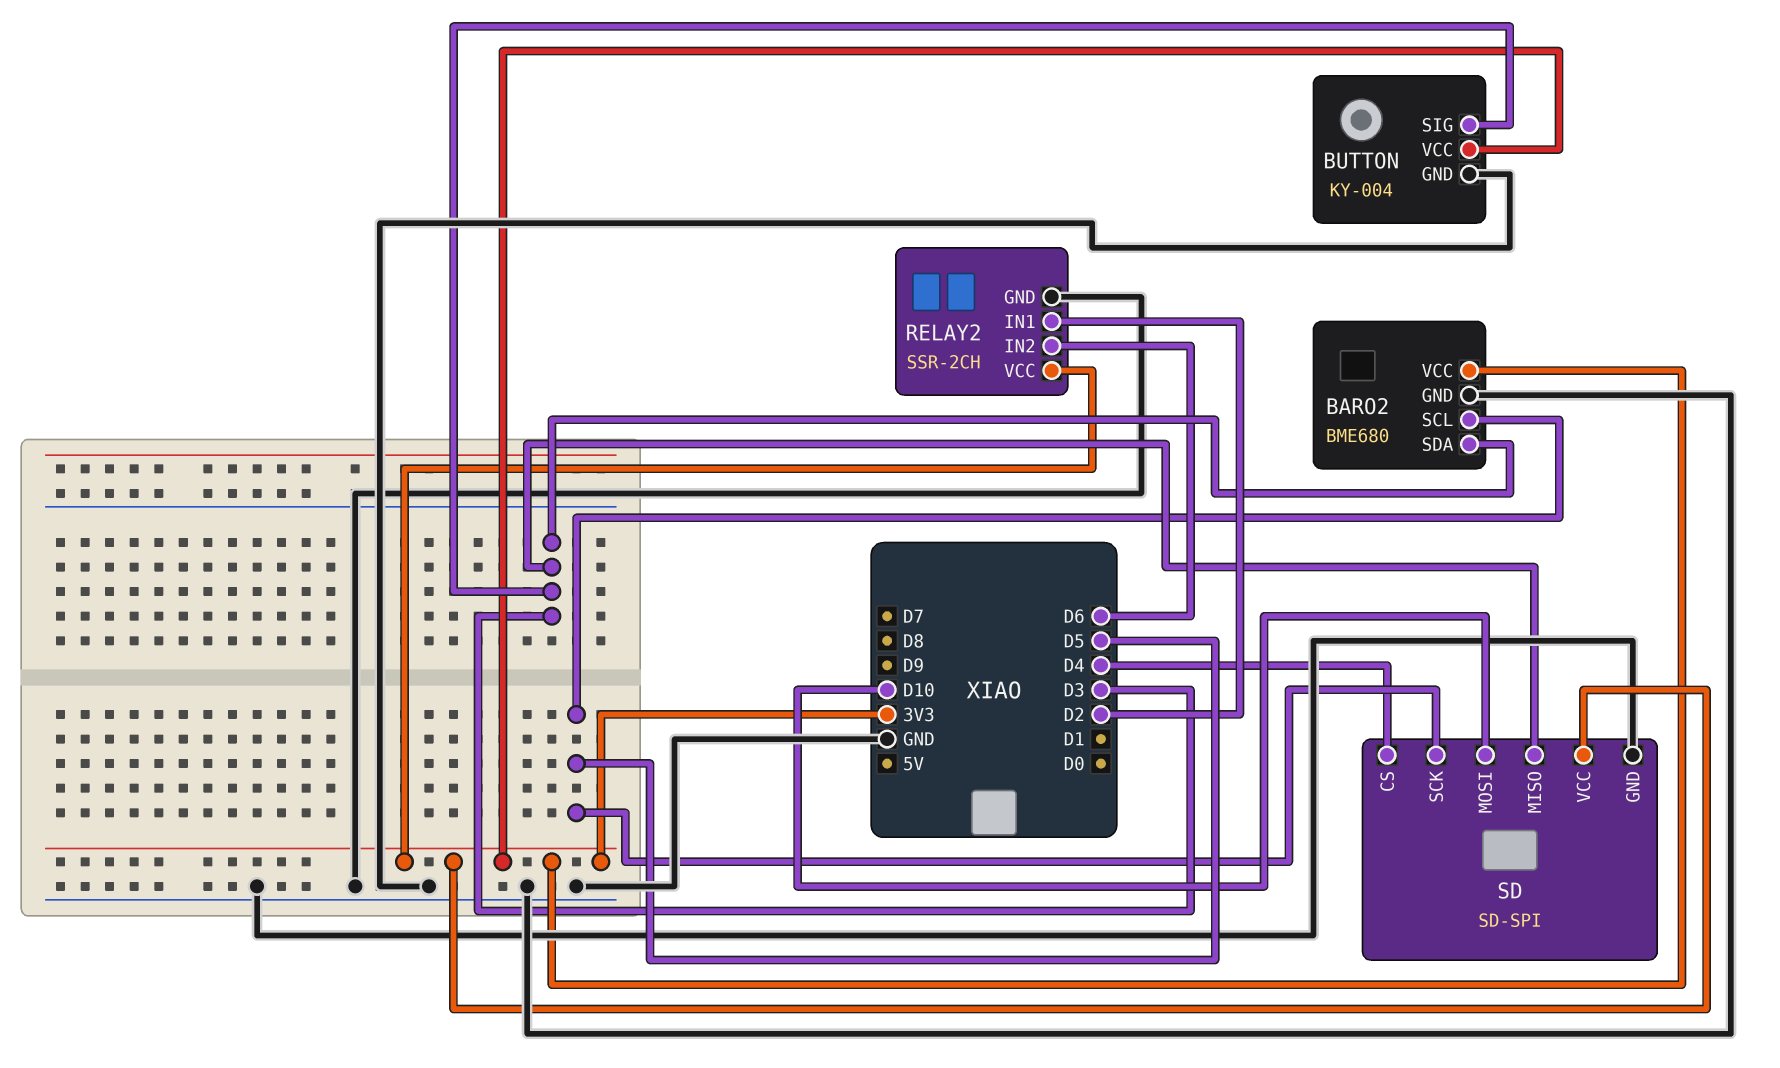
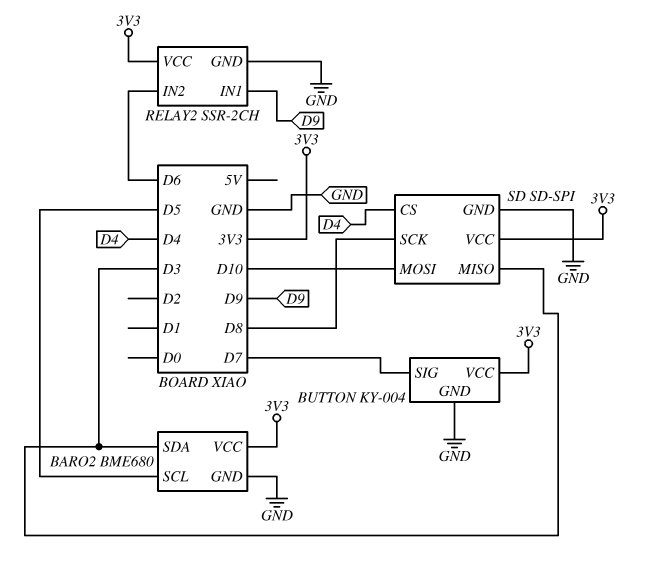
BUTTON pin SIG: D3 -> D7
RELAY2 pin IN1: D2 -> D9
SD pin SCK: D5 -> D8

